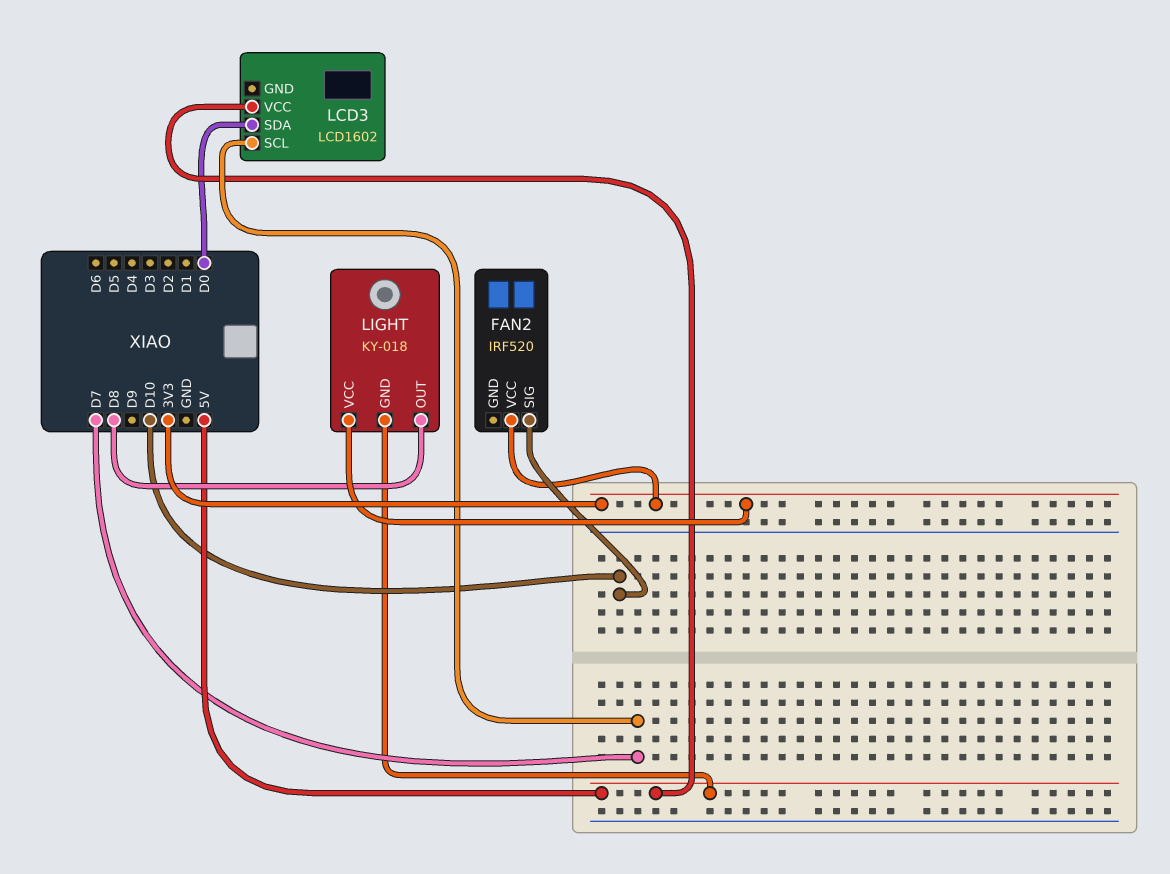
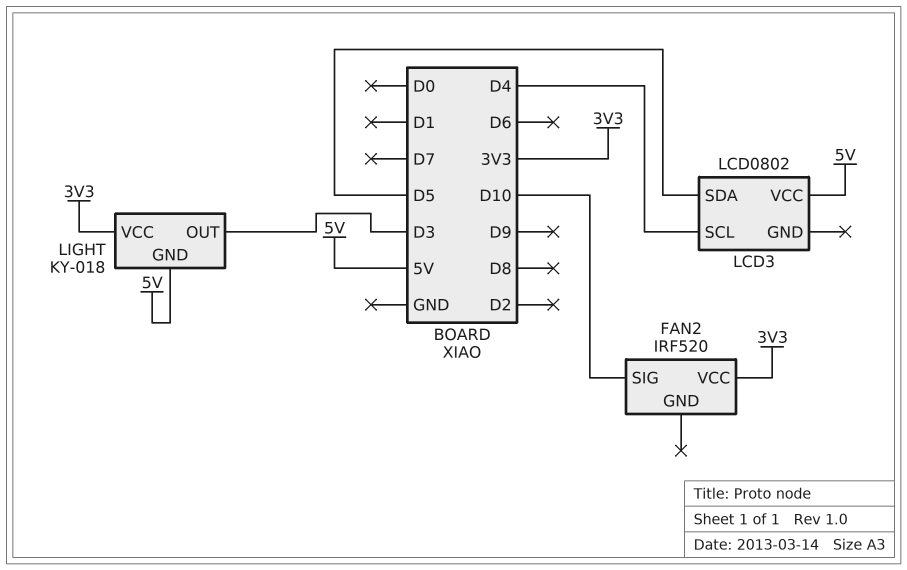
LCD3: LCD1602 -> LCD0802
LCD3 pin SCL: D7 -> D4
LCD3 pin SDA: D0 -> D5
LIGHT pin OUT: D8 -> D3

